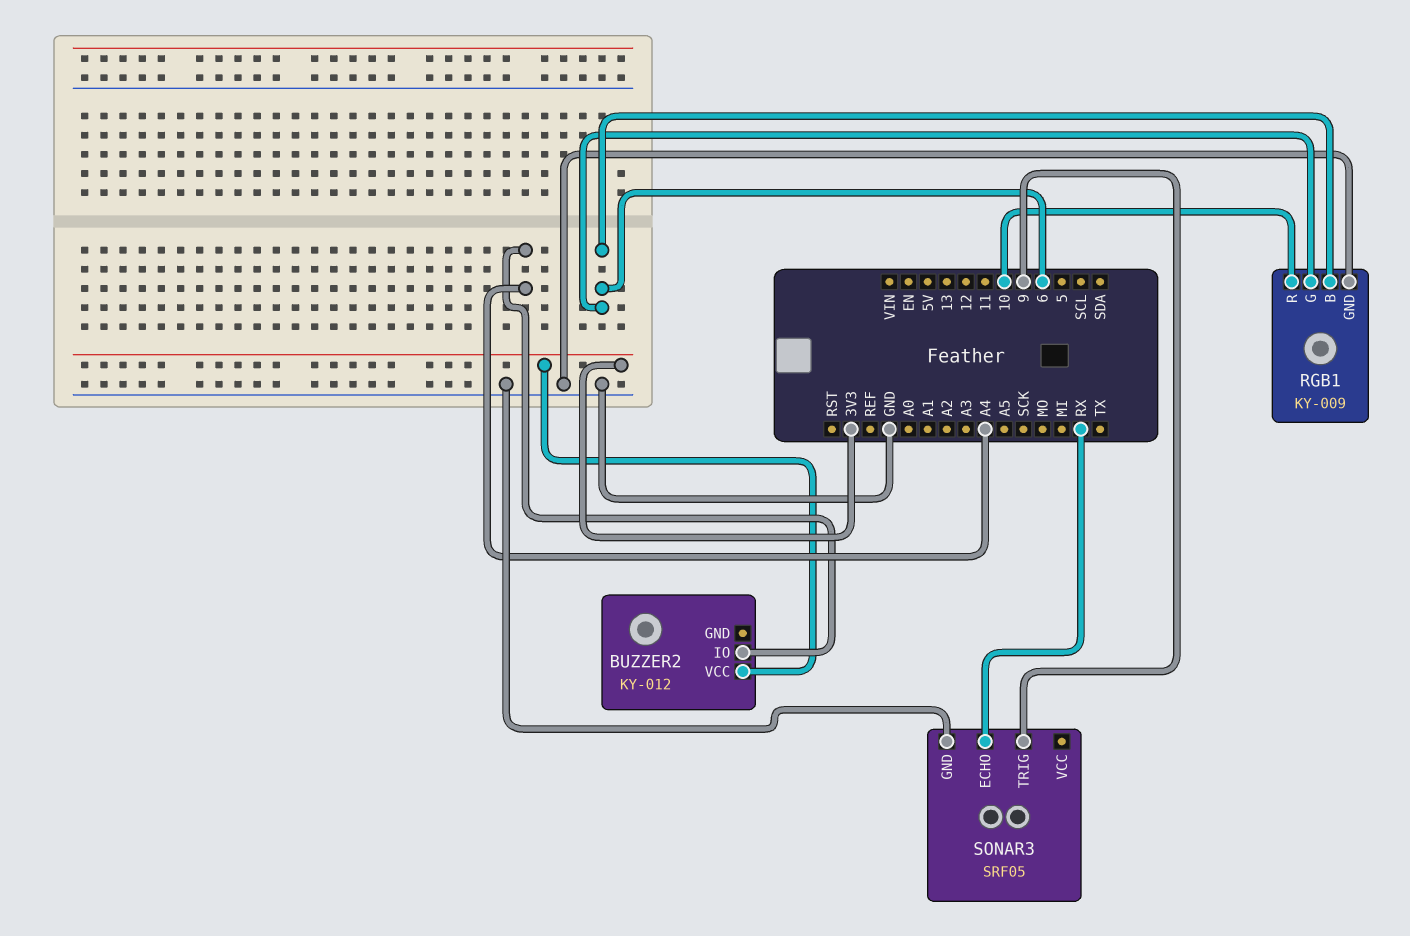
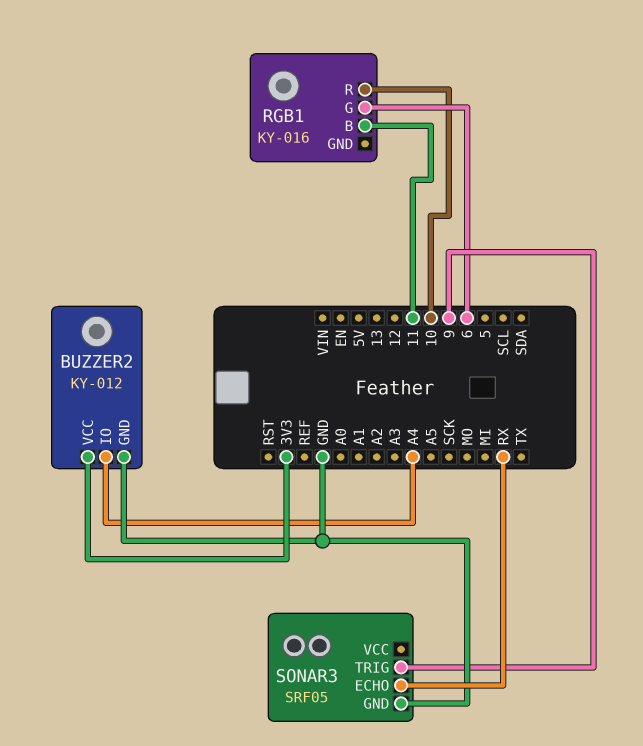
BUZZER2 pin GND: none -> GND
RGB1: KY-009 -> KY-016
RGB1 pin B: 6 -> 11
RGB1 pin GND: GND -> none

